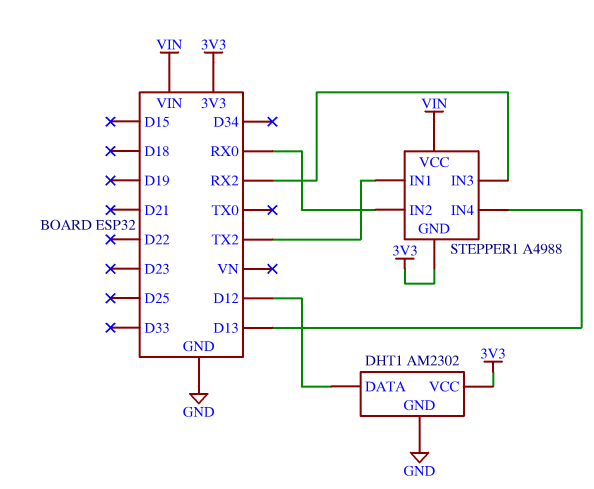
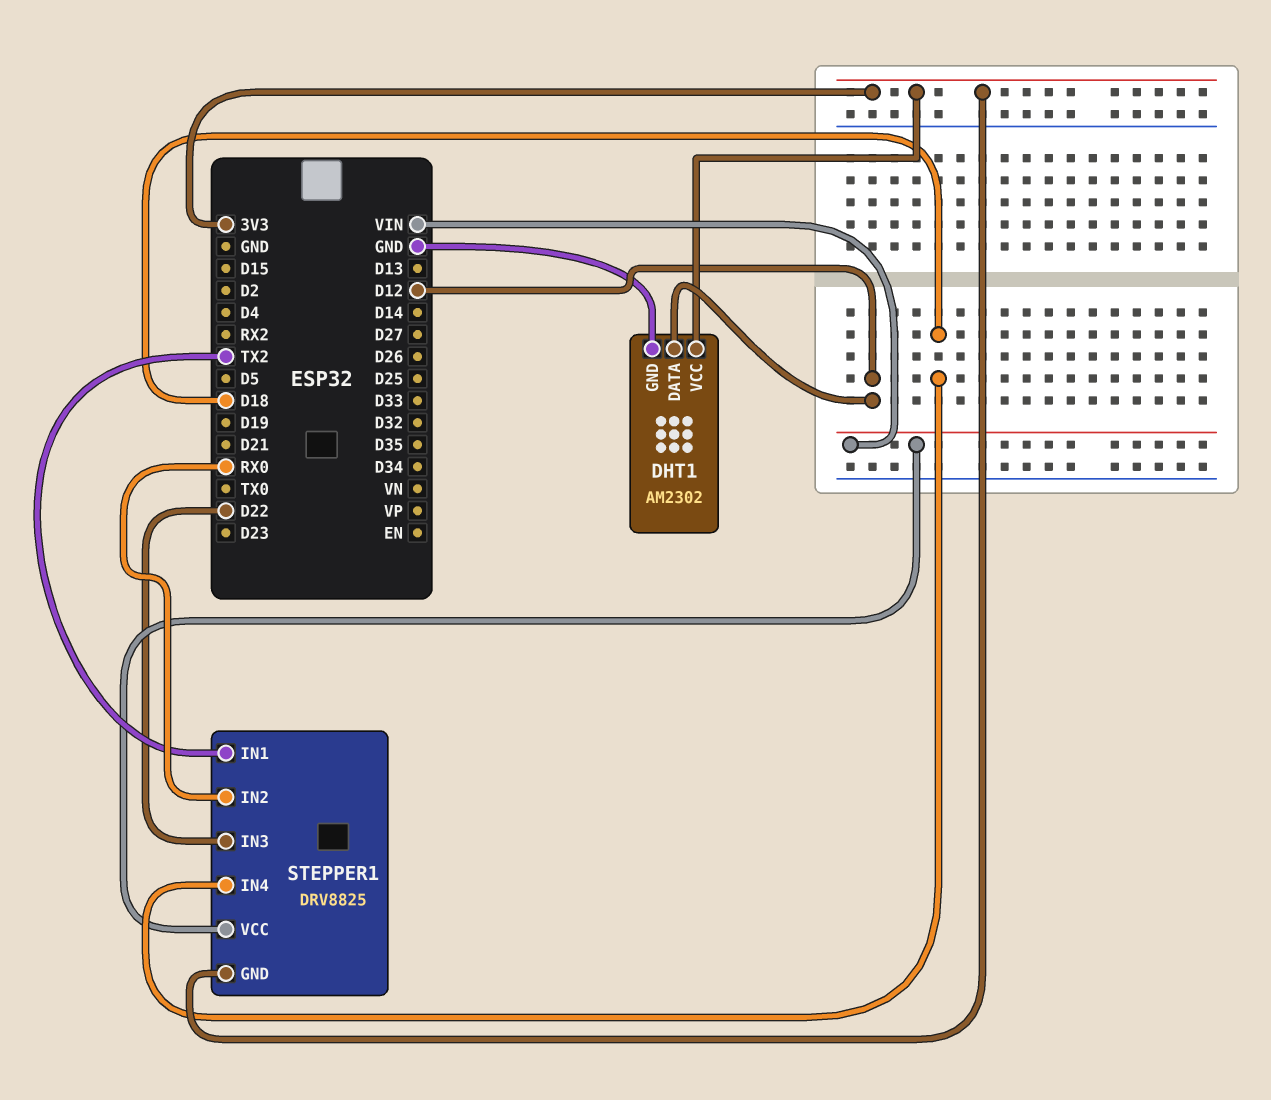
STEPPER1: A4988 -> DRV8825
STEPPER1 pin IN3: RX2 -> D22
STEPPER1 pin IN4: D13 -> D18

